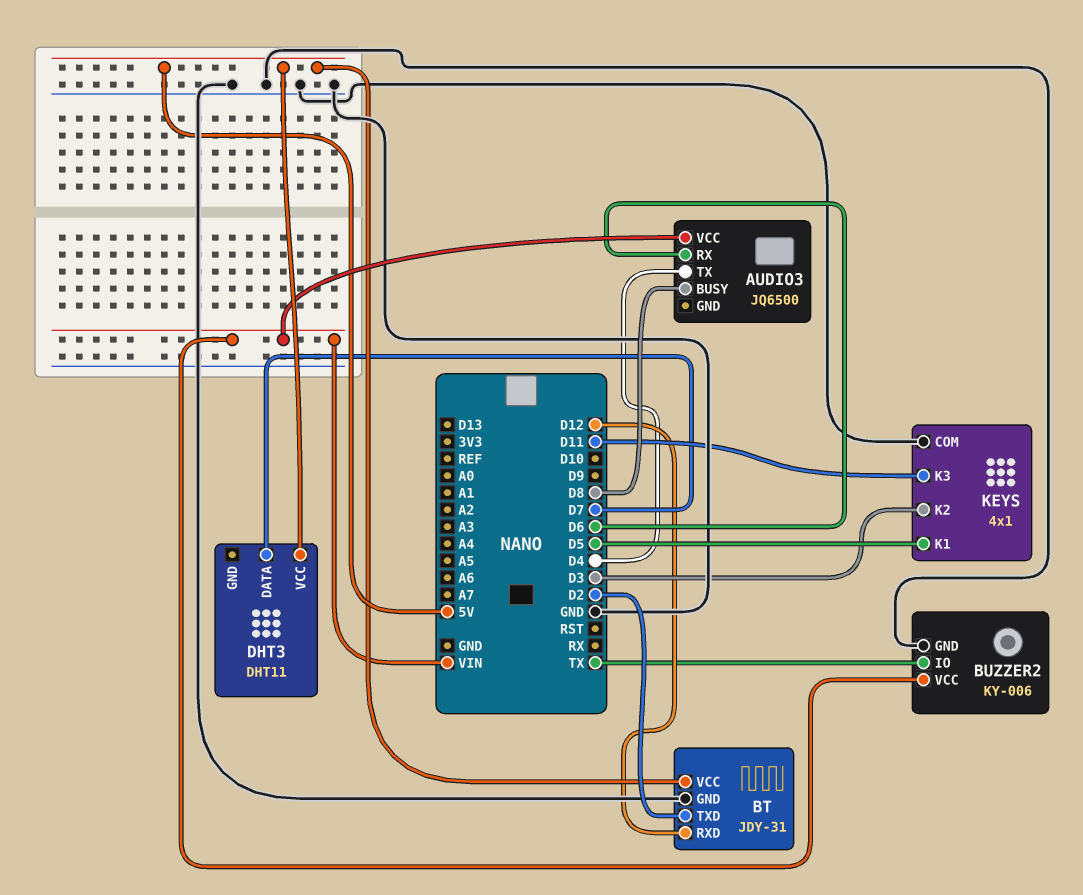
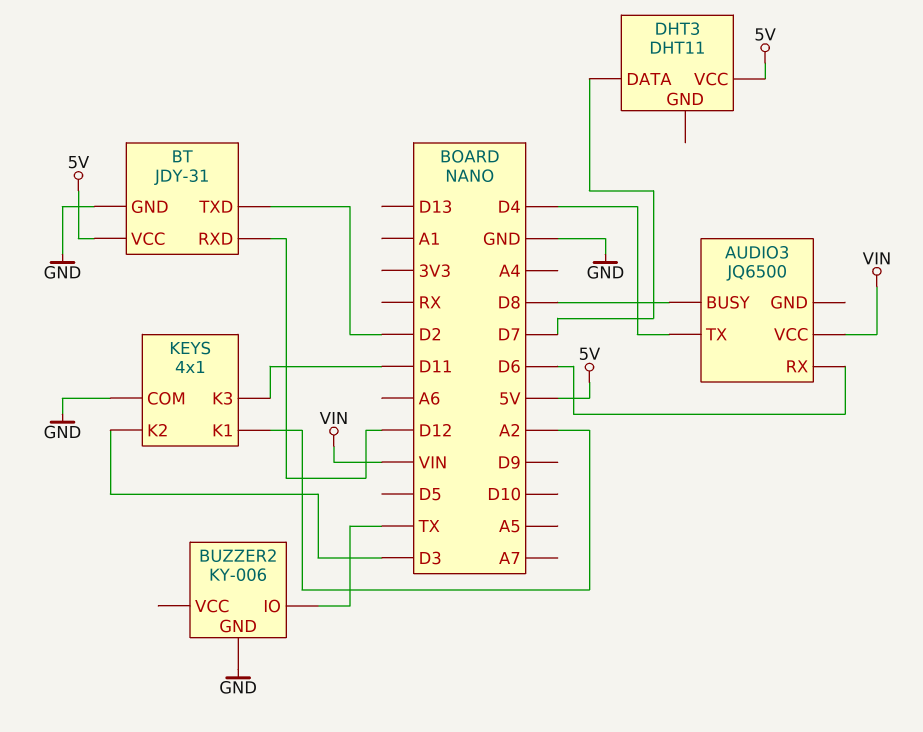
BUZZER2 pin VCC: VIN -> none
KEYS pin K1: D5 -> A2

